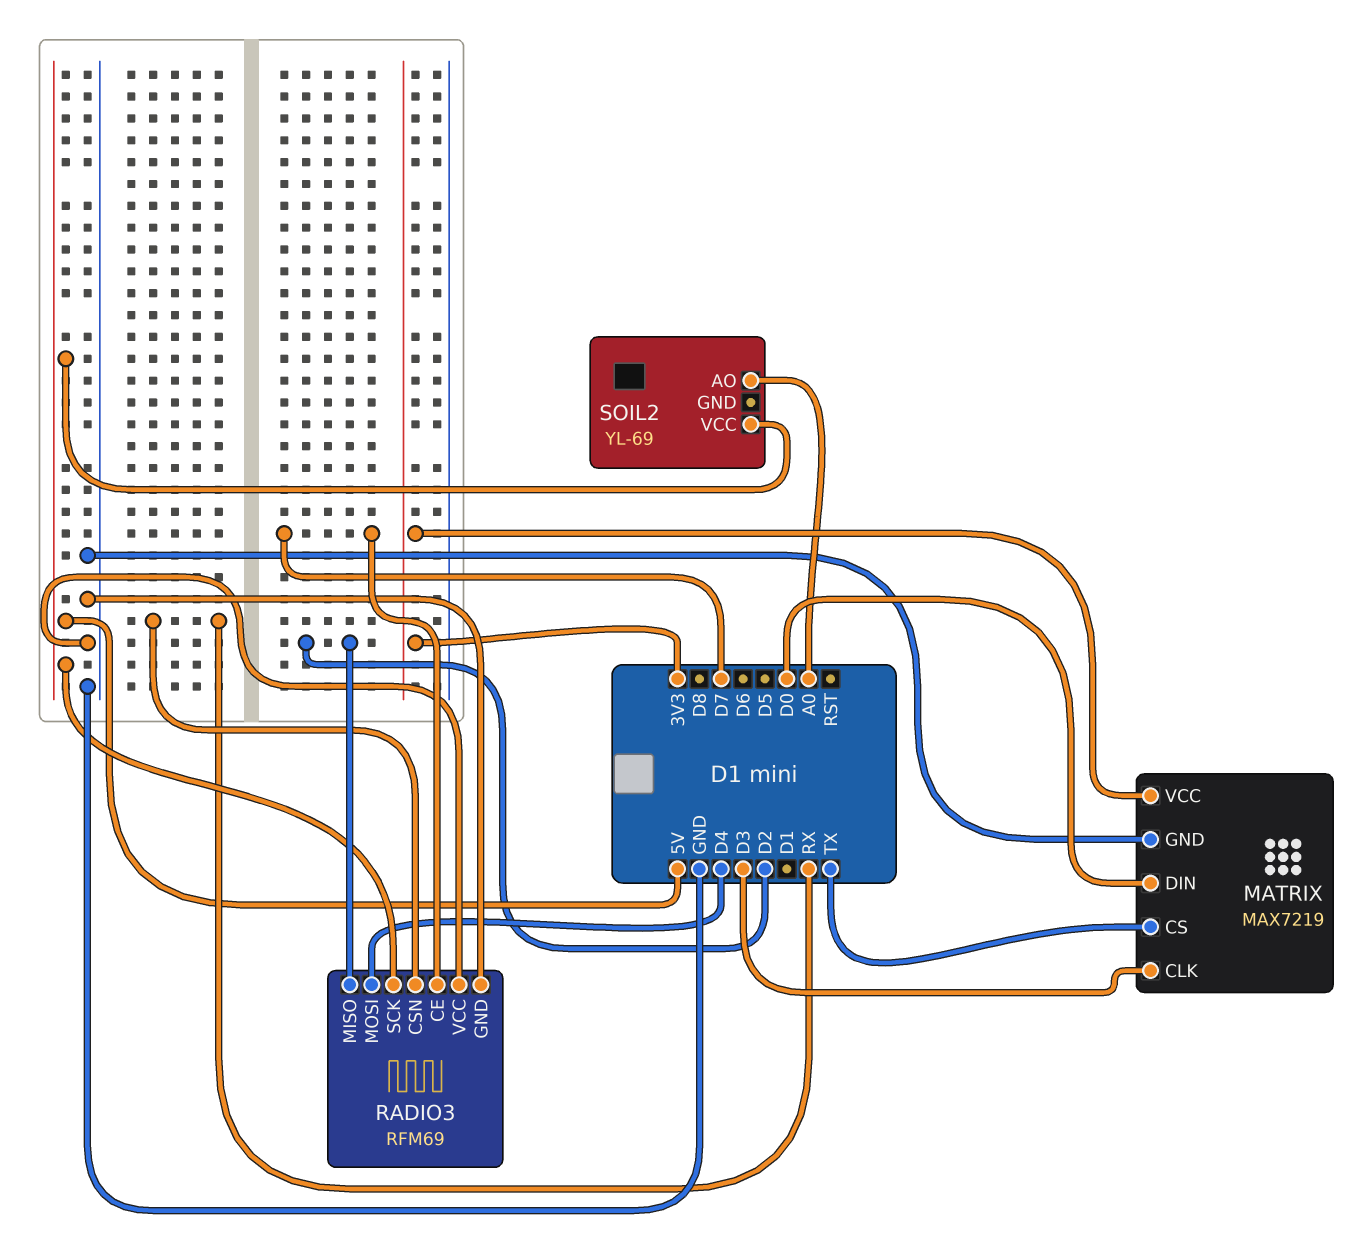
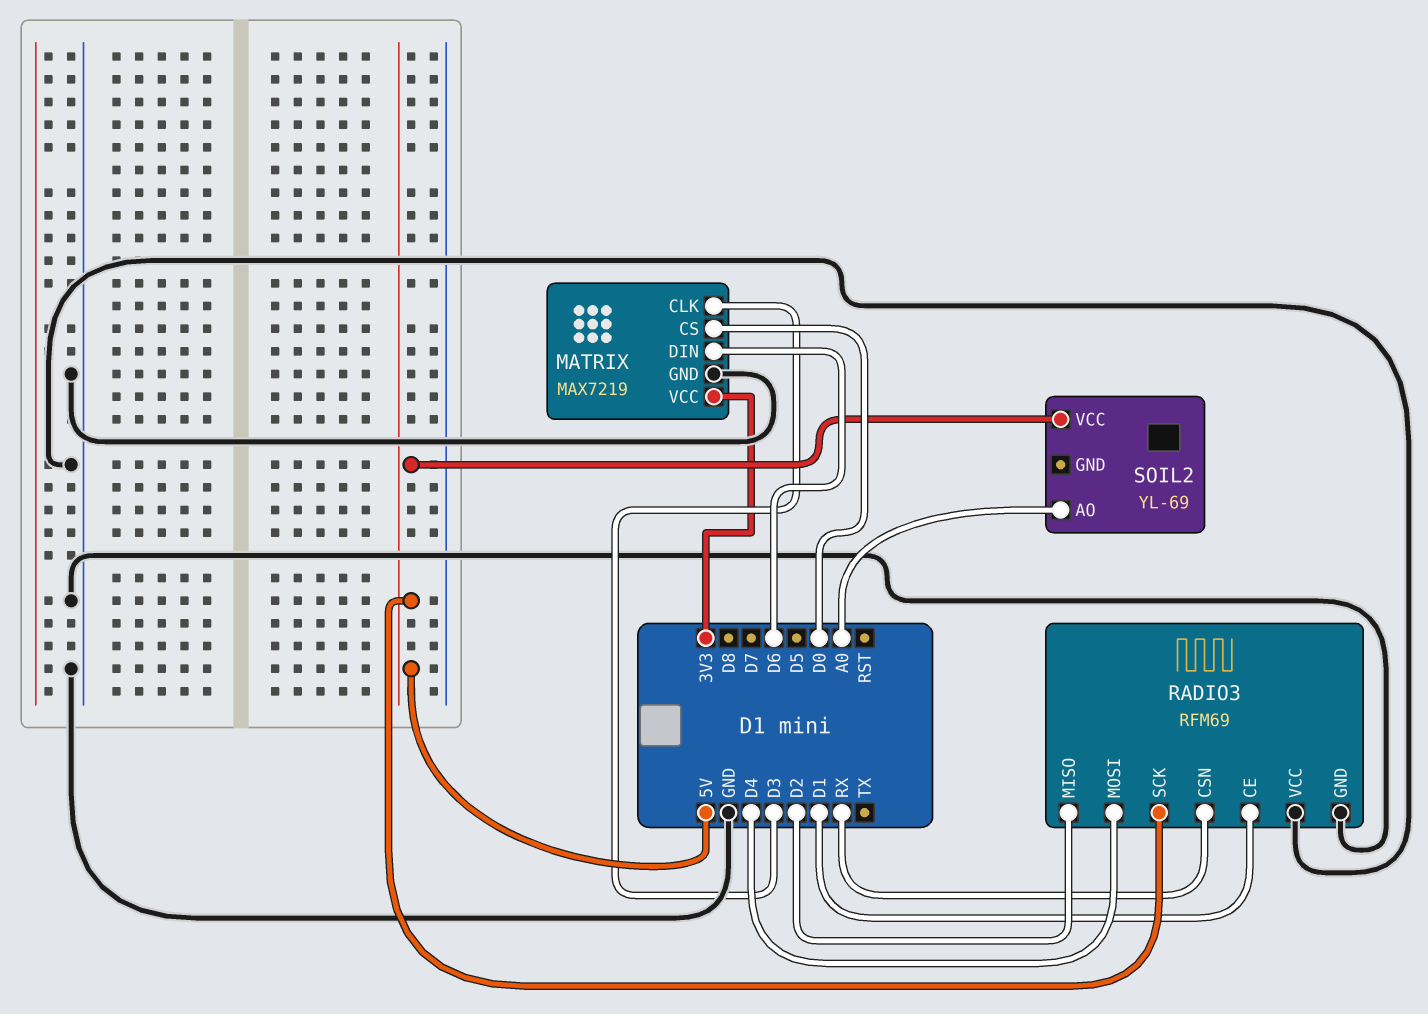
MATRIX pin CS: TX -> D0
MATRIX pin DIN: D0 -> D6
RADIO3 pin CE: D7 -> D1

